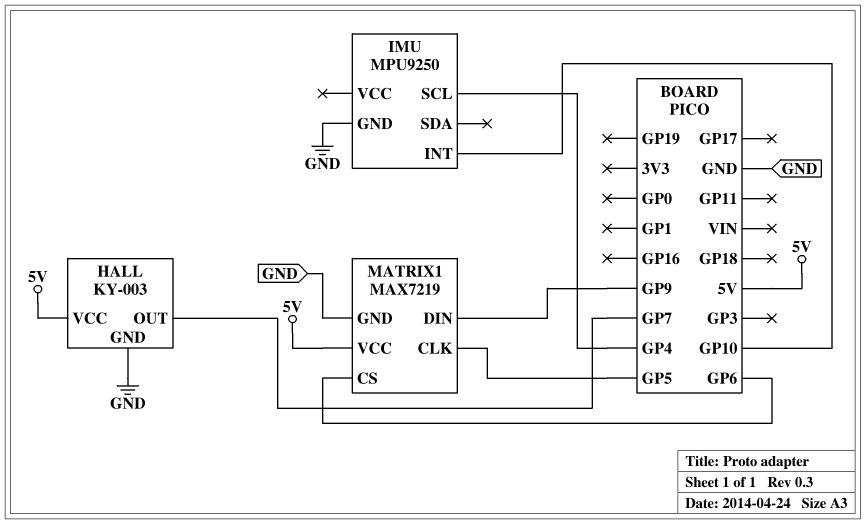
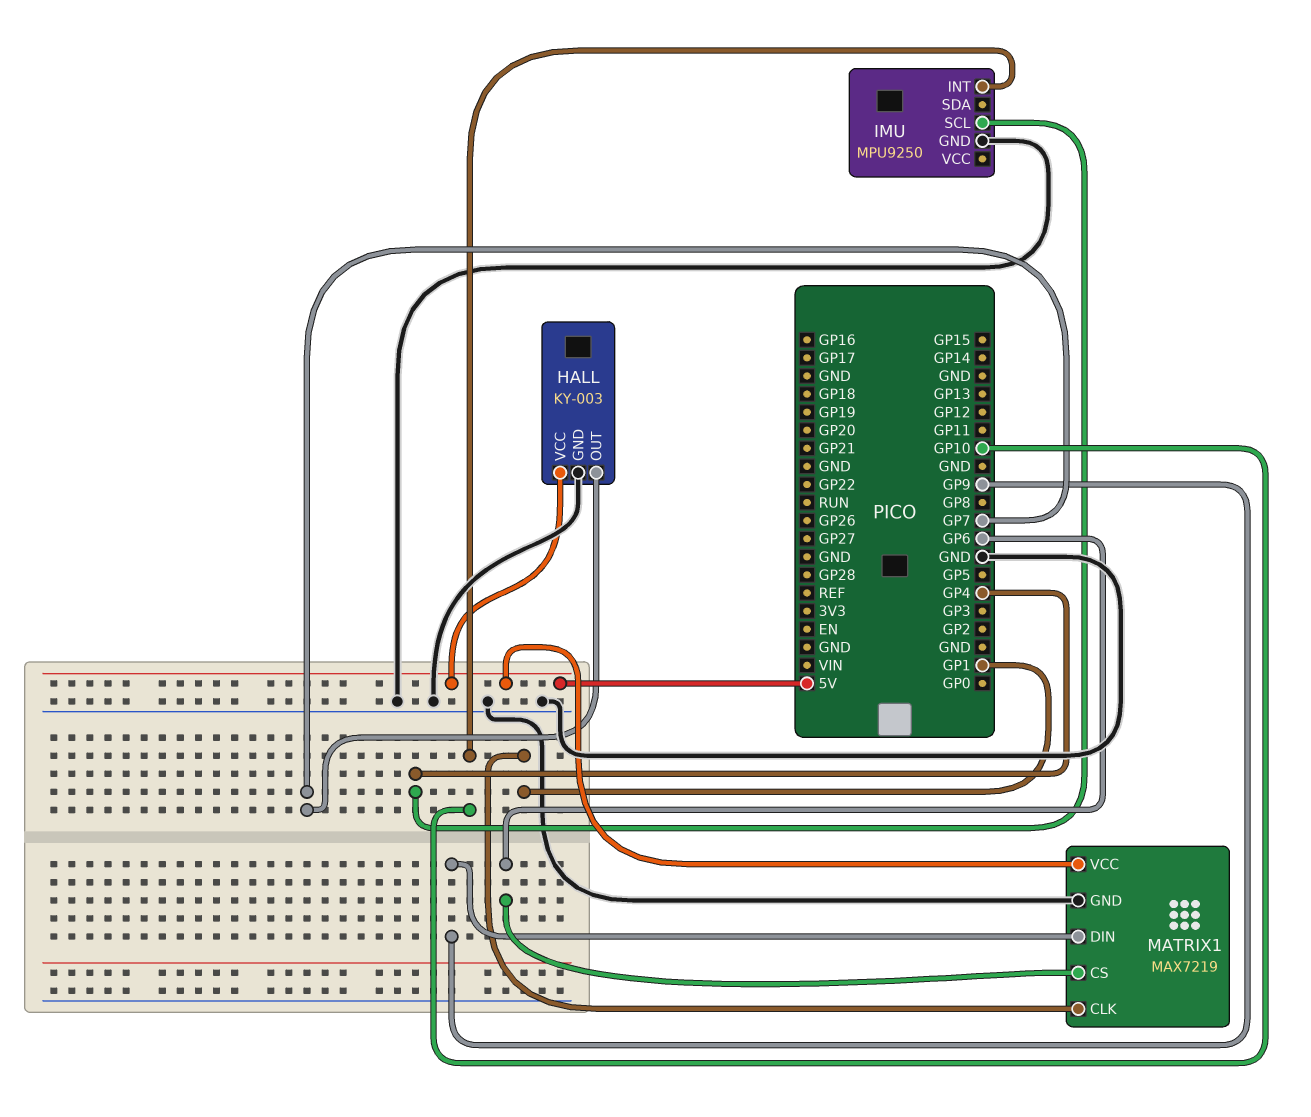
MATRIX1 pin CLK: GP5 -> GP1

